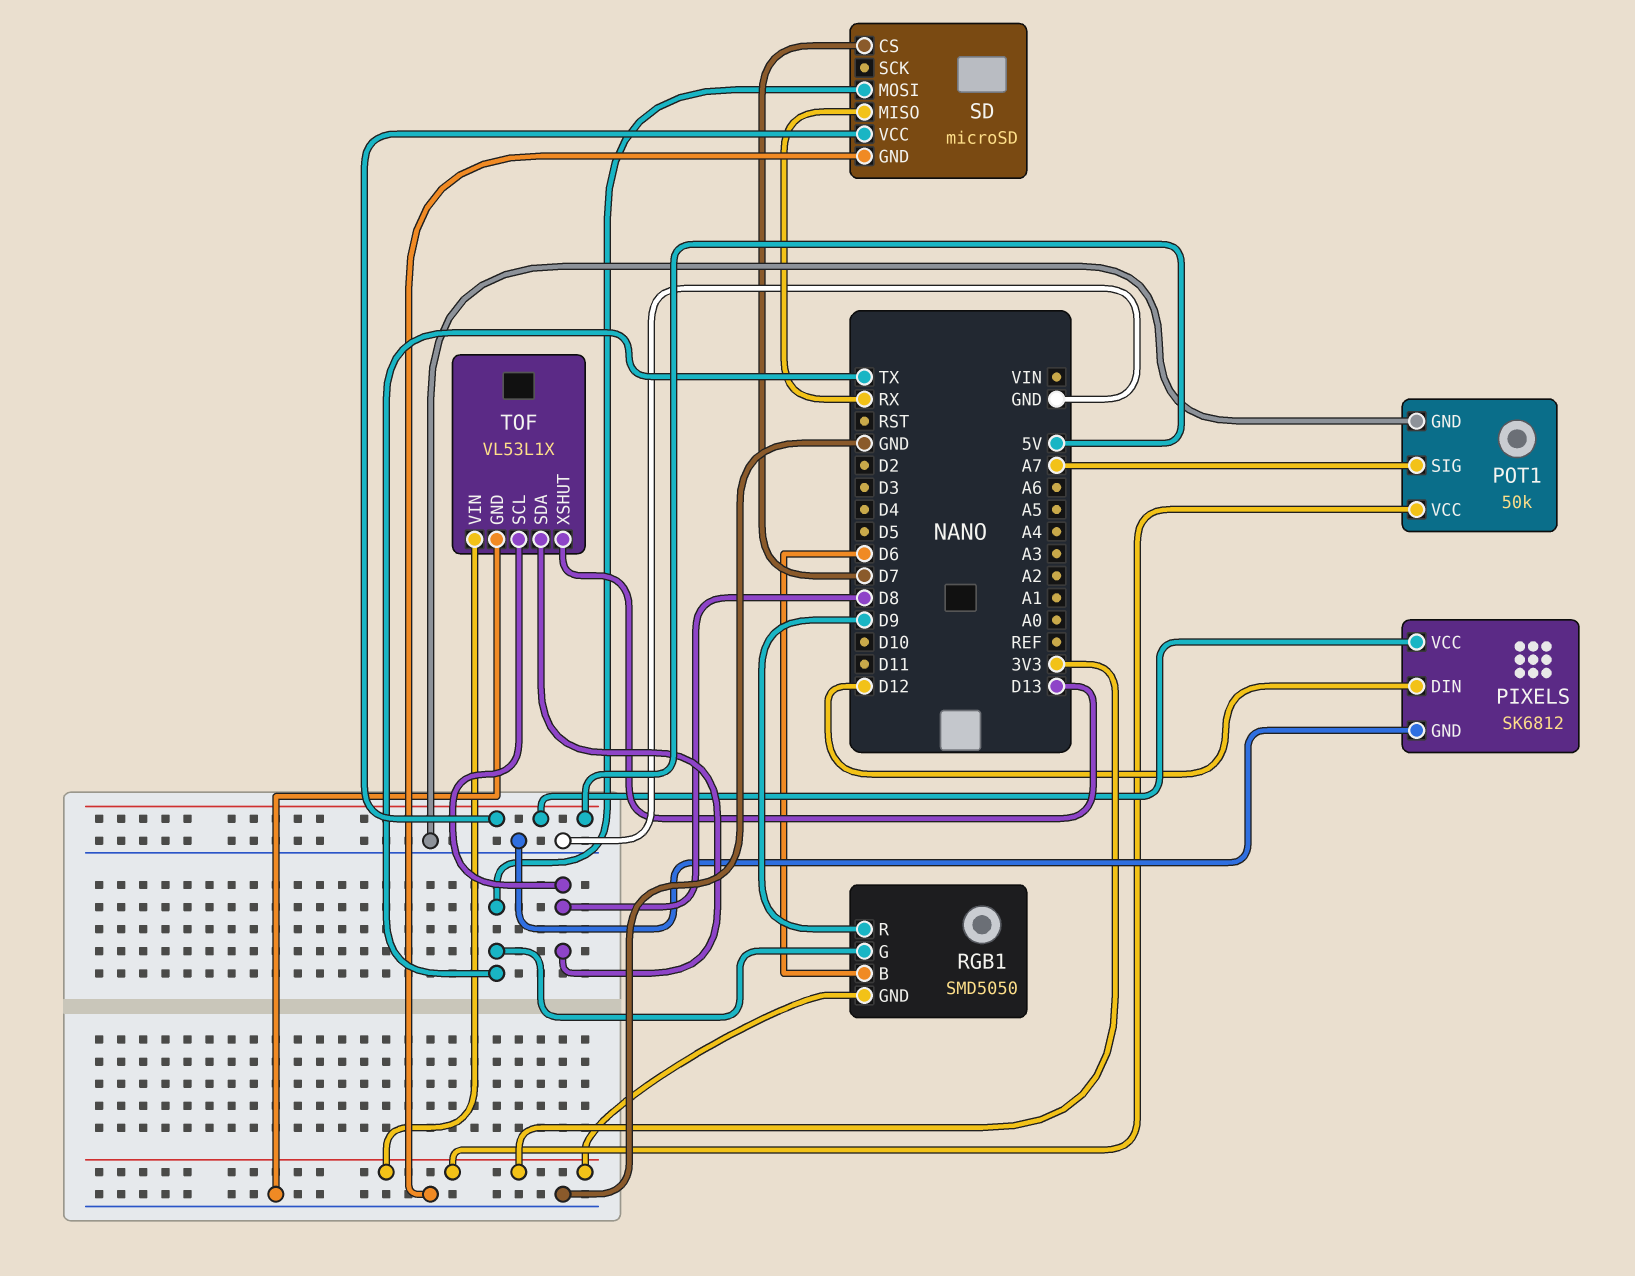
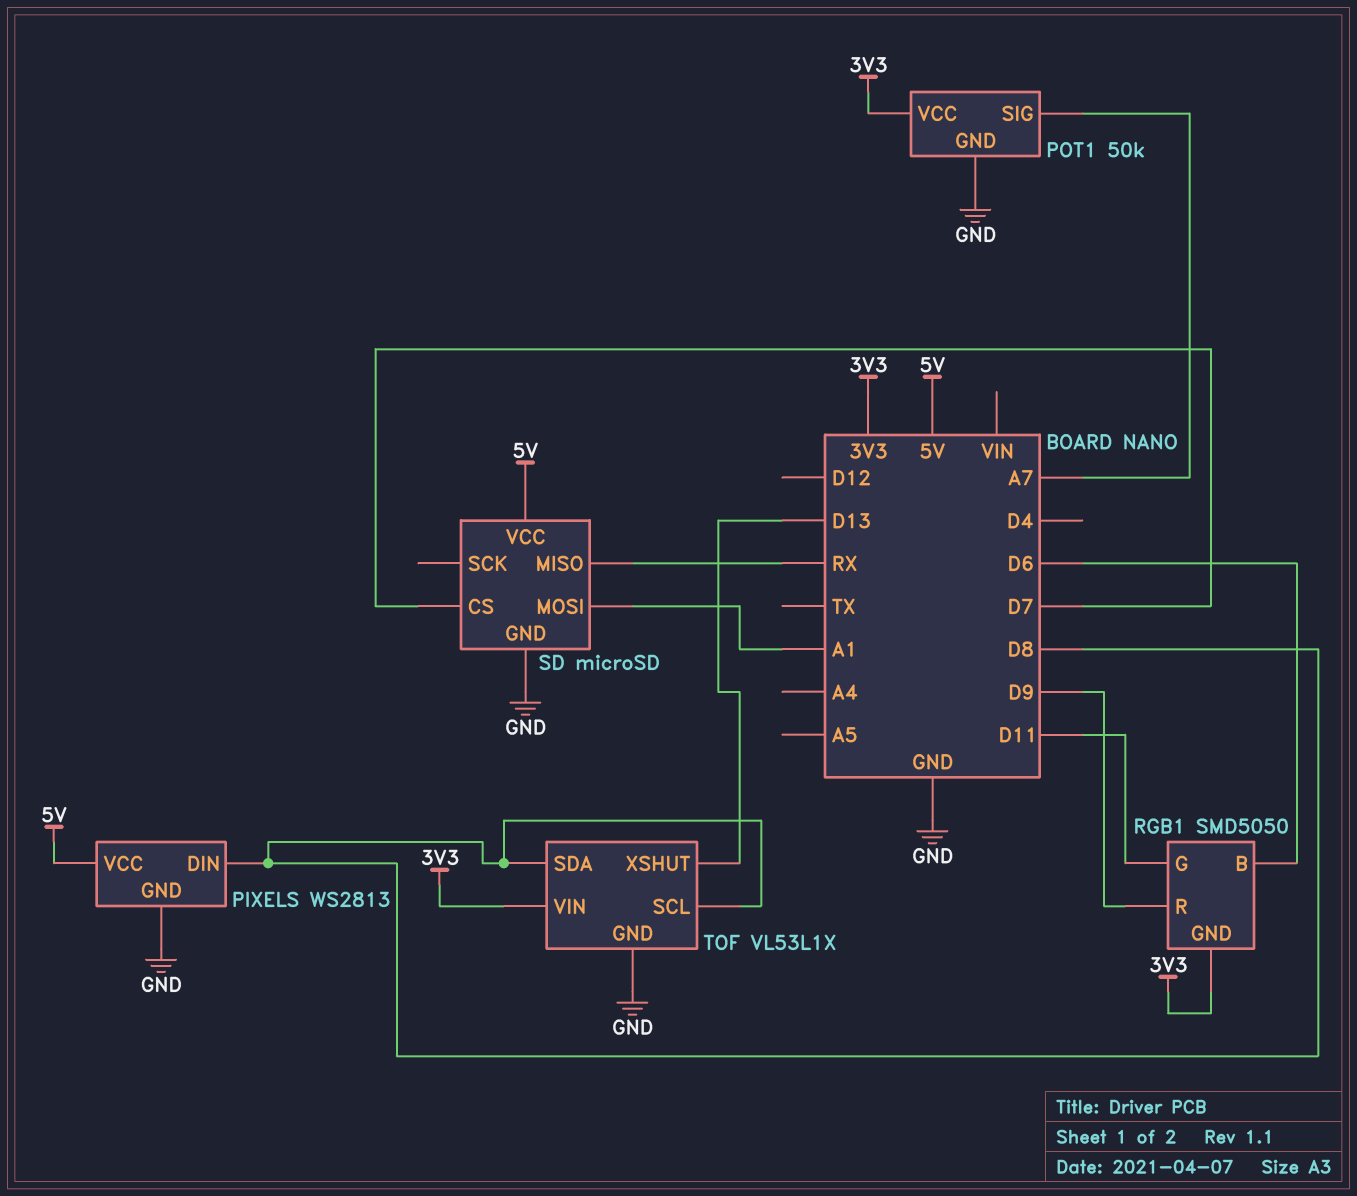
PIXELS: SK6812 -> WS2813
PIXELS pin DIN: D12 -> D8
RGB1 pin G: TX -> D11
SD pin MOSI: TX -> A1

